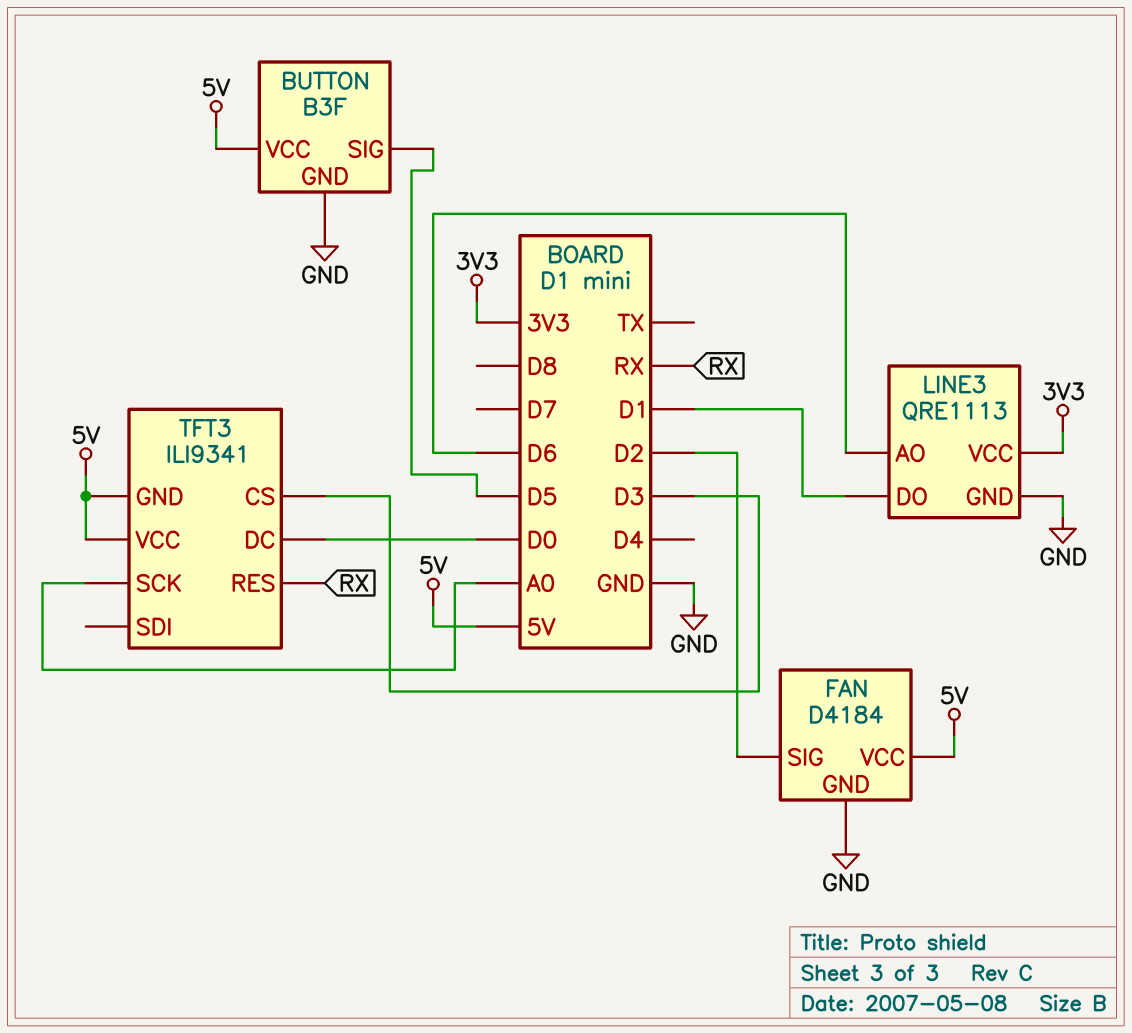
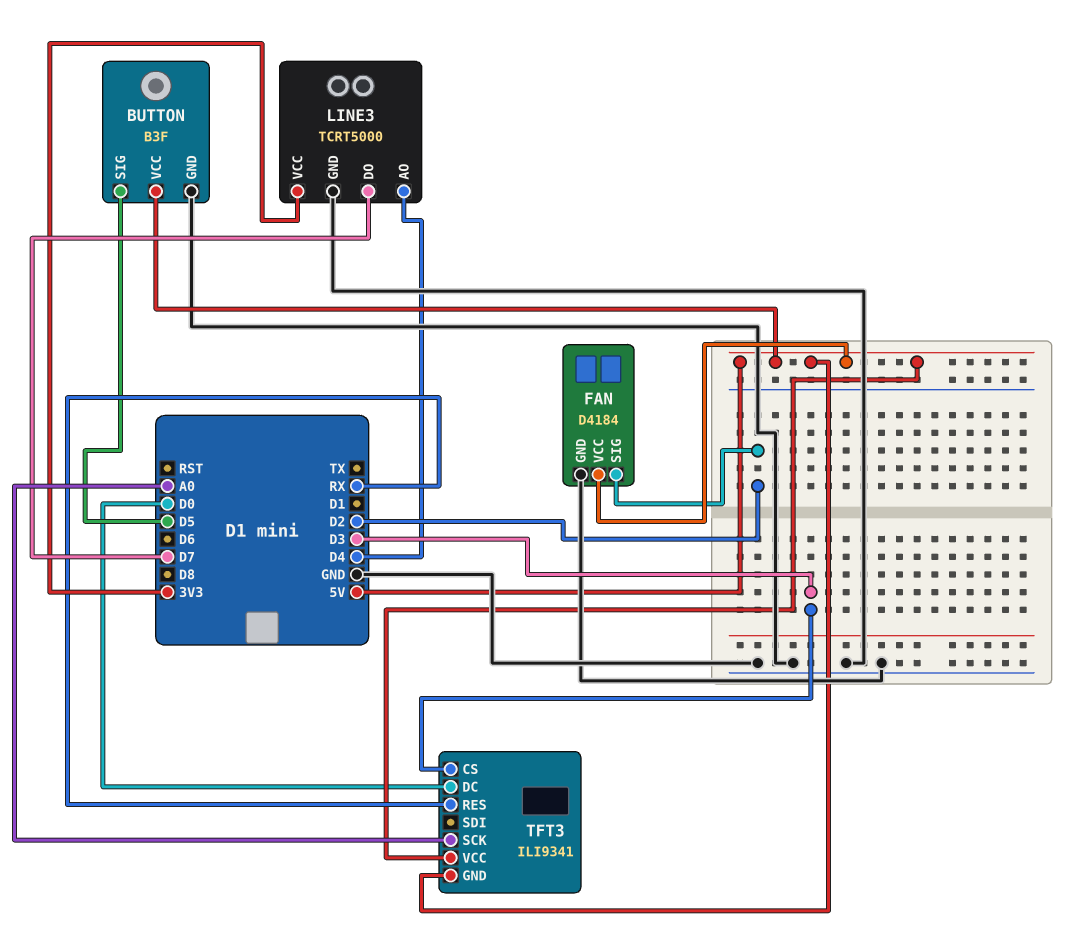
LINE3: QRE1113 -> TCRT5000
LINE3 pin AO: D6 -> D4
LINE3 pin DO: D1 -> D7

